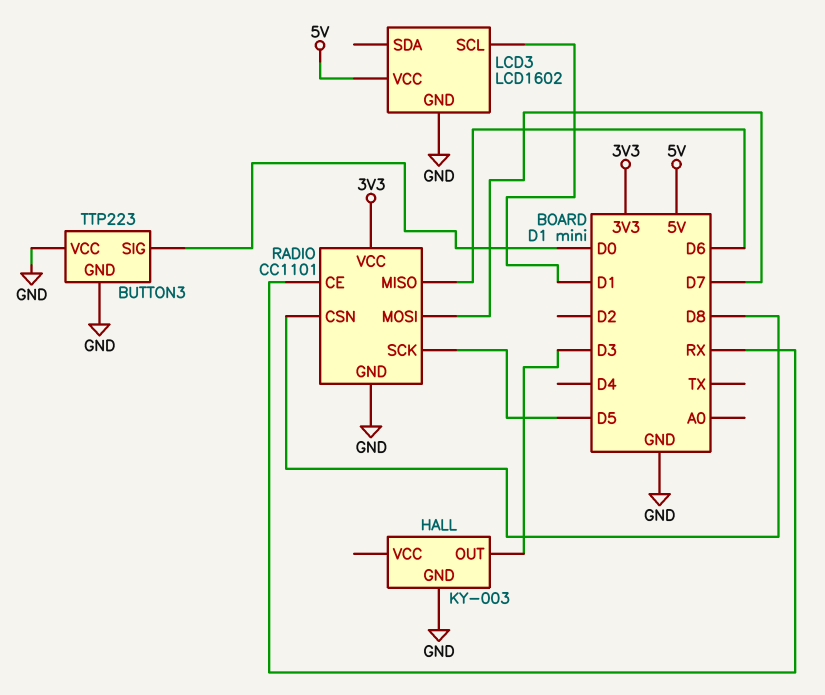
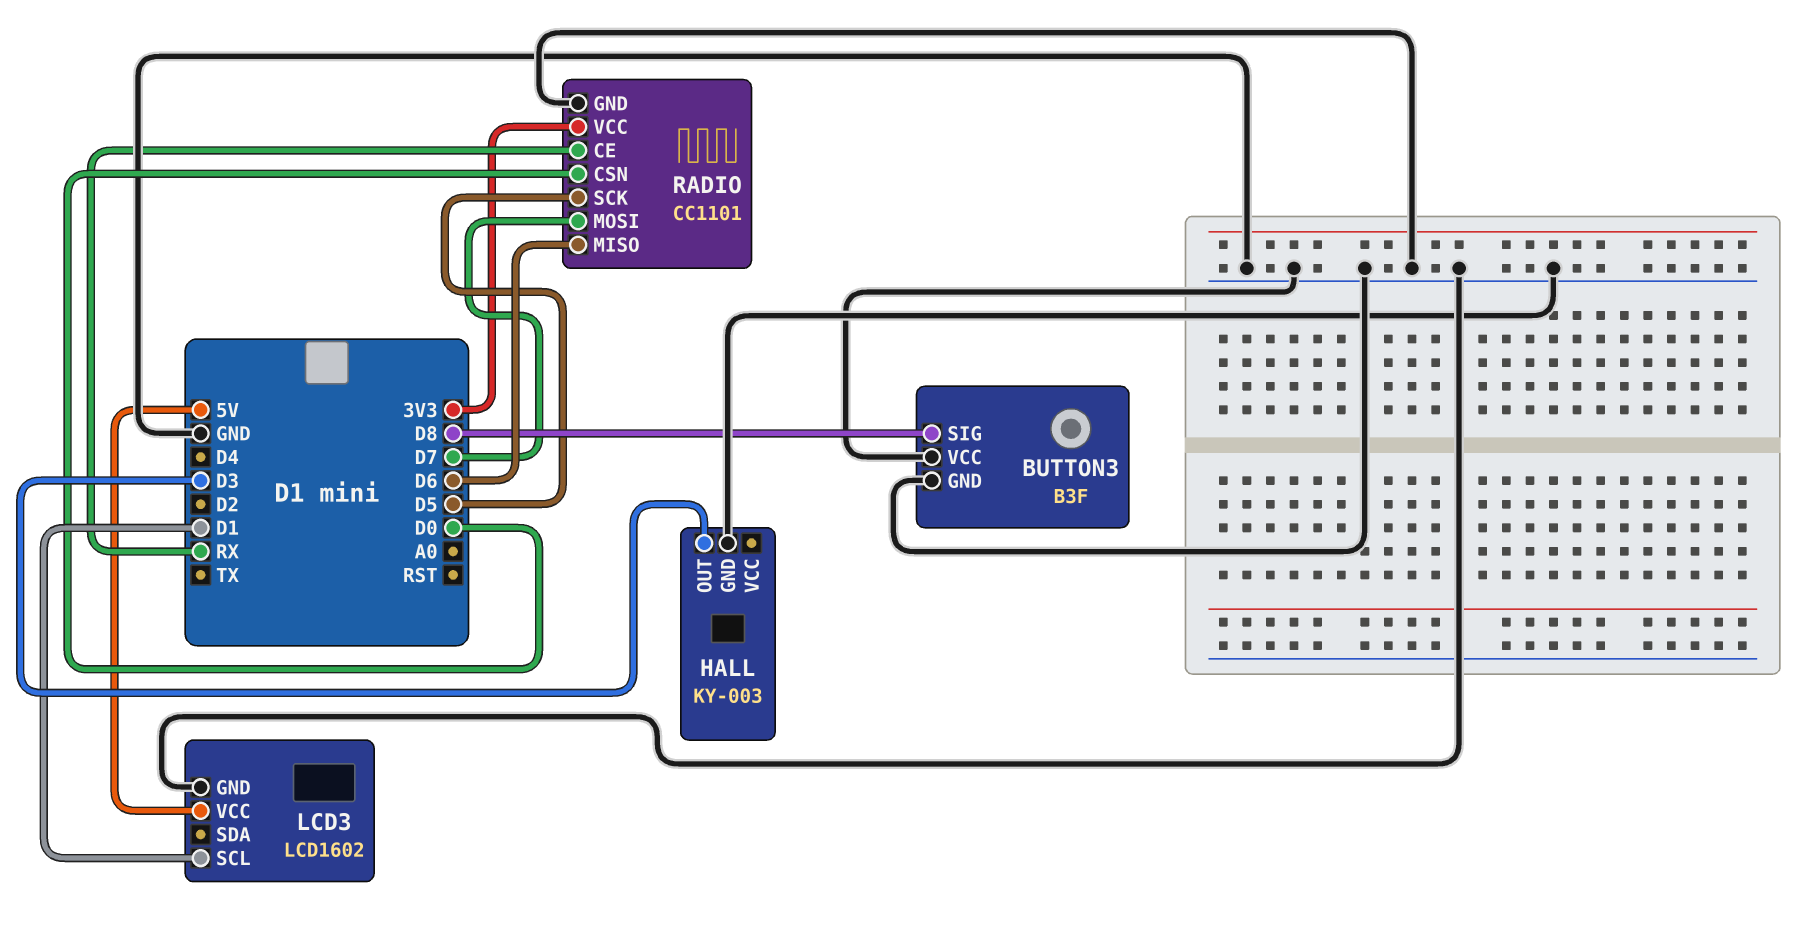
BUTTON3: TTP223 -> B3F
BUTTON3 pin SIG: D0 -> D8
RADIO pin CSN: D8 -> D0

